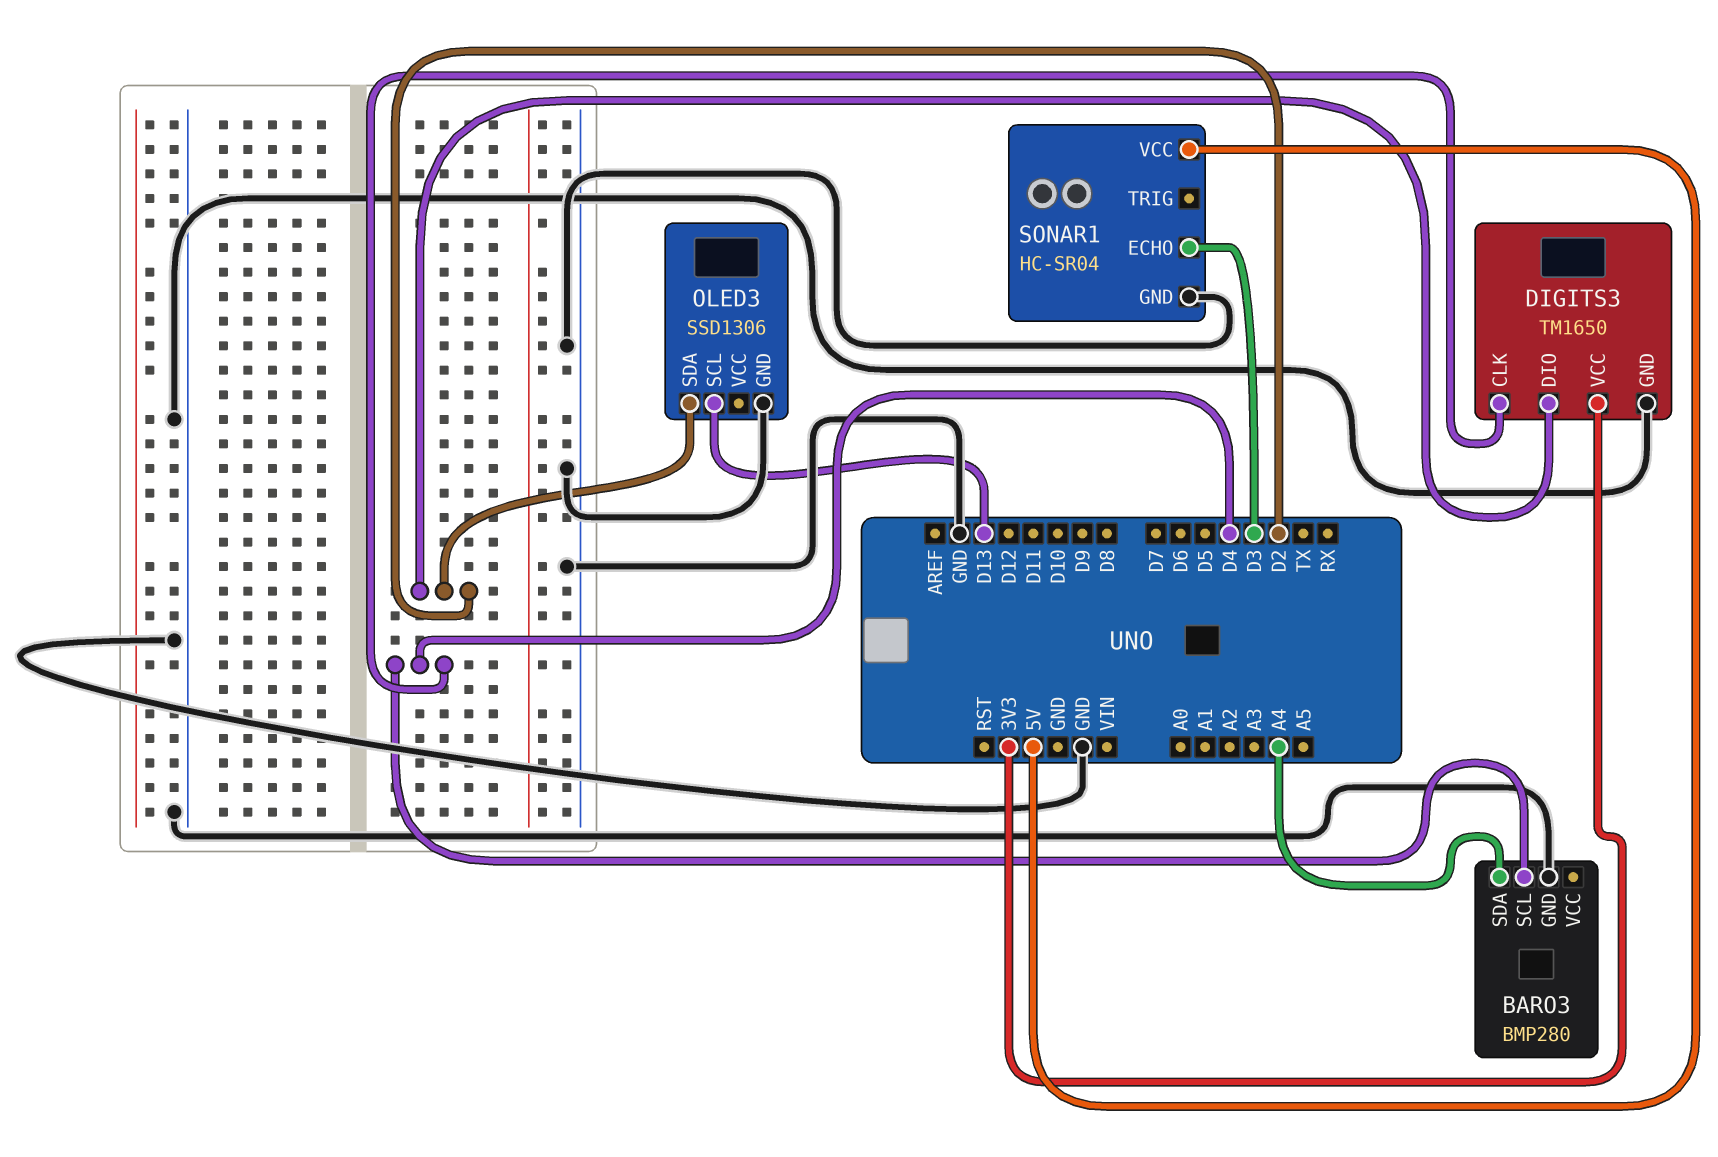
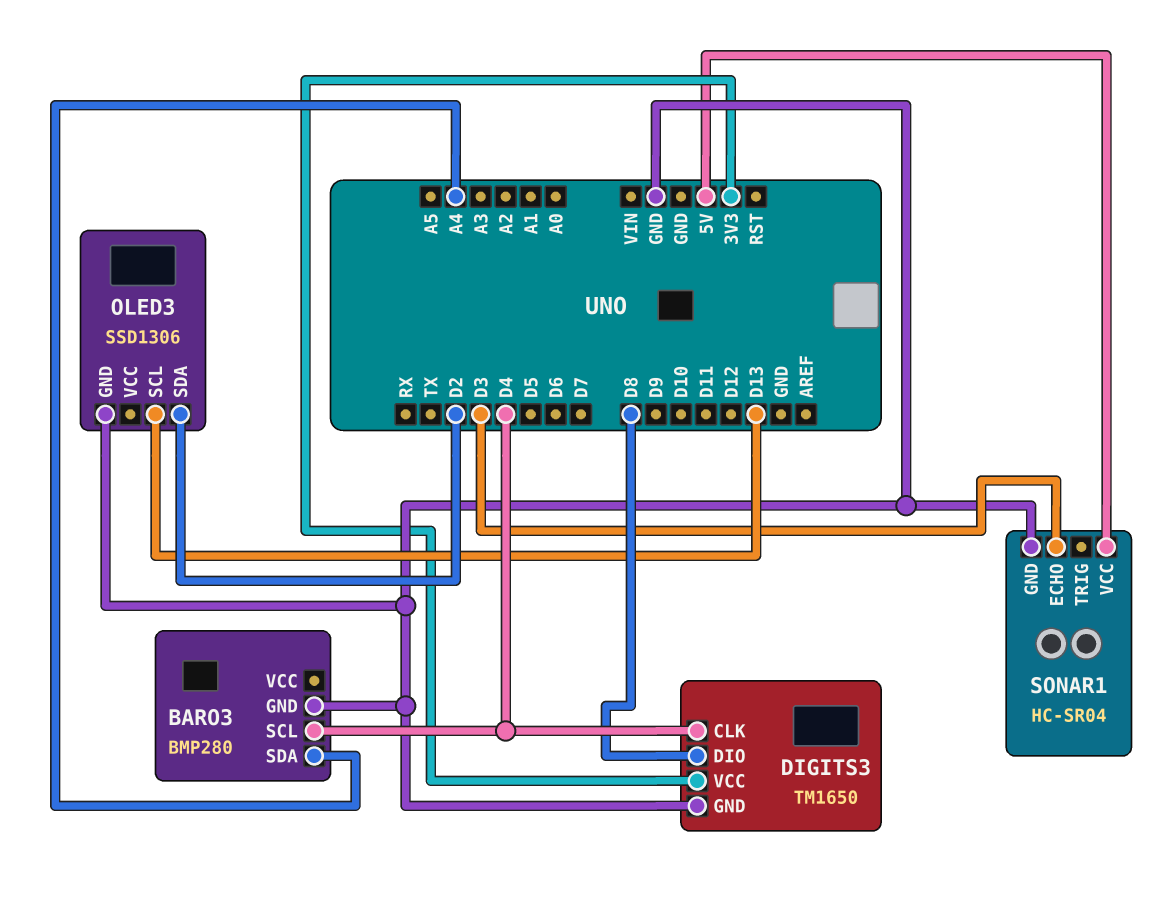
DIGITS3 pin DIO: D2 -> D8

